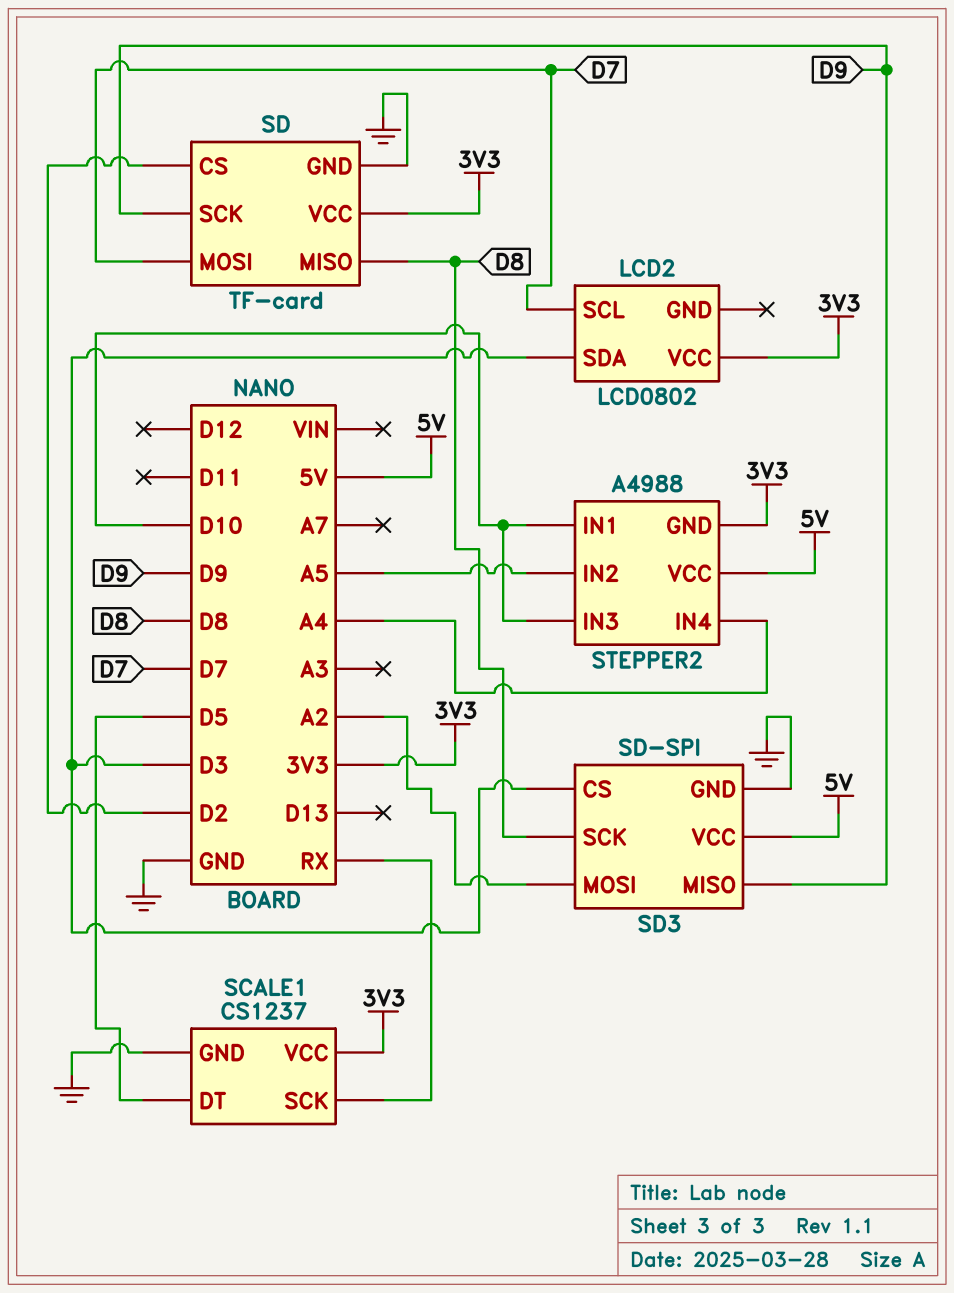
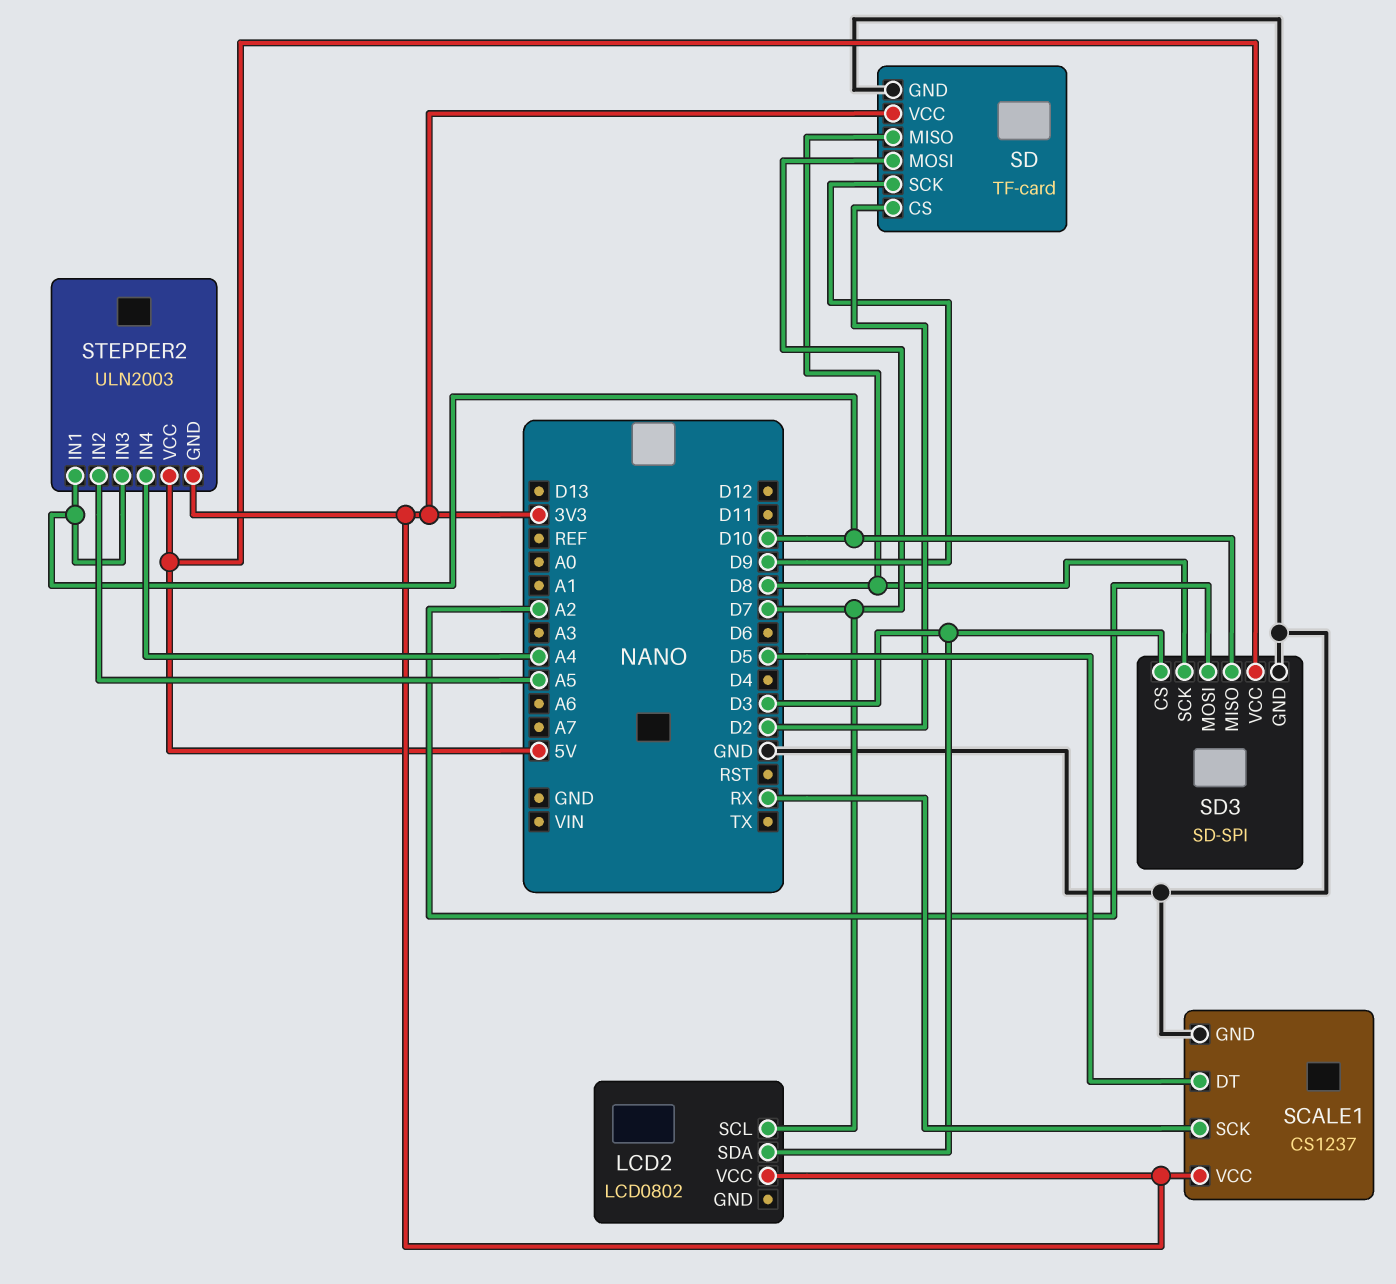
SD3 pin MISO: D9 -> D10
STEPPER2: A4988 -> ULN2003

